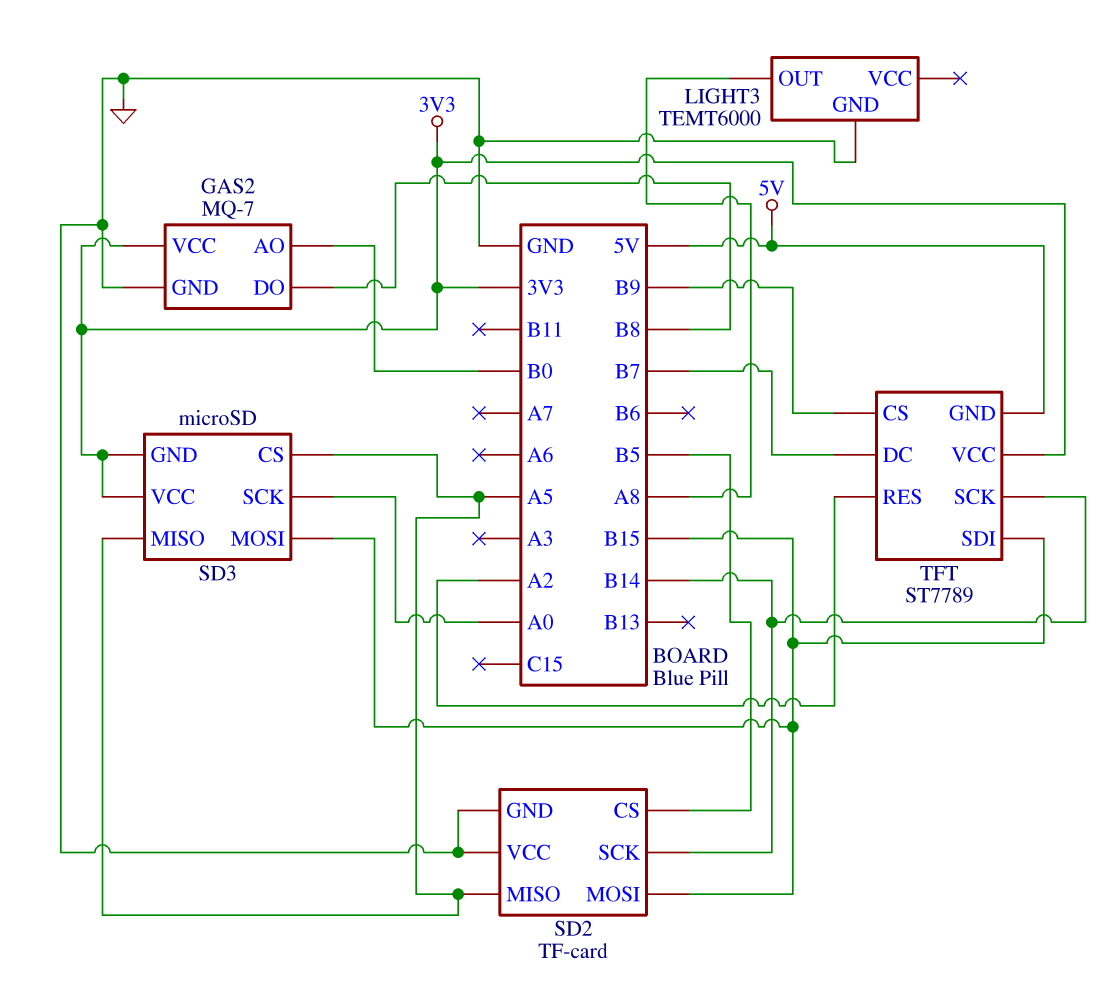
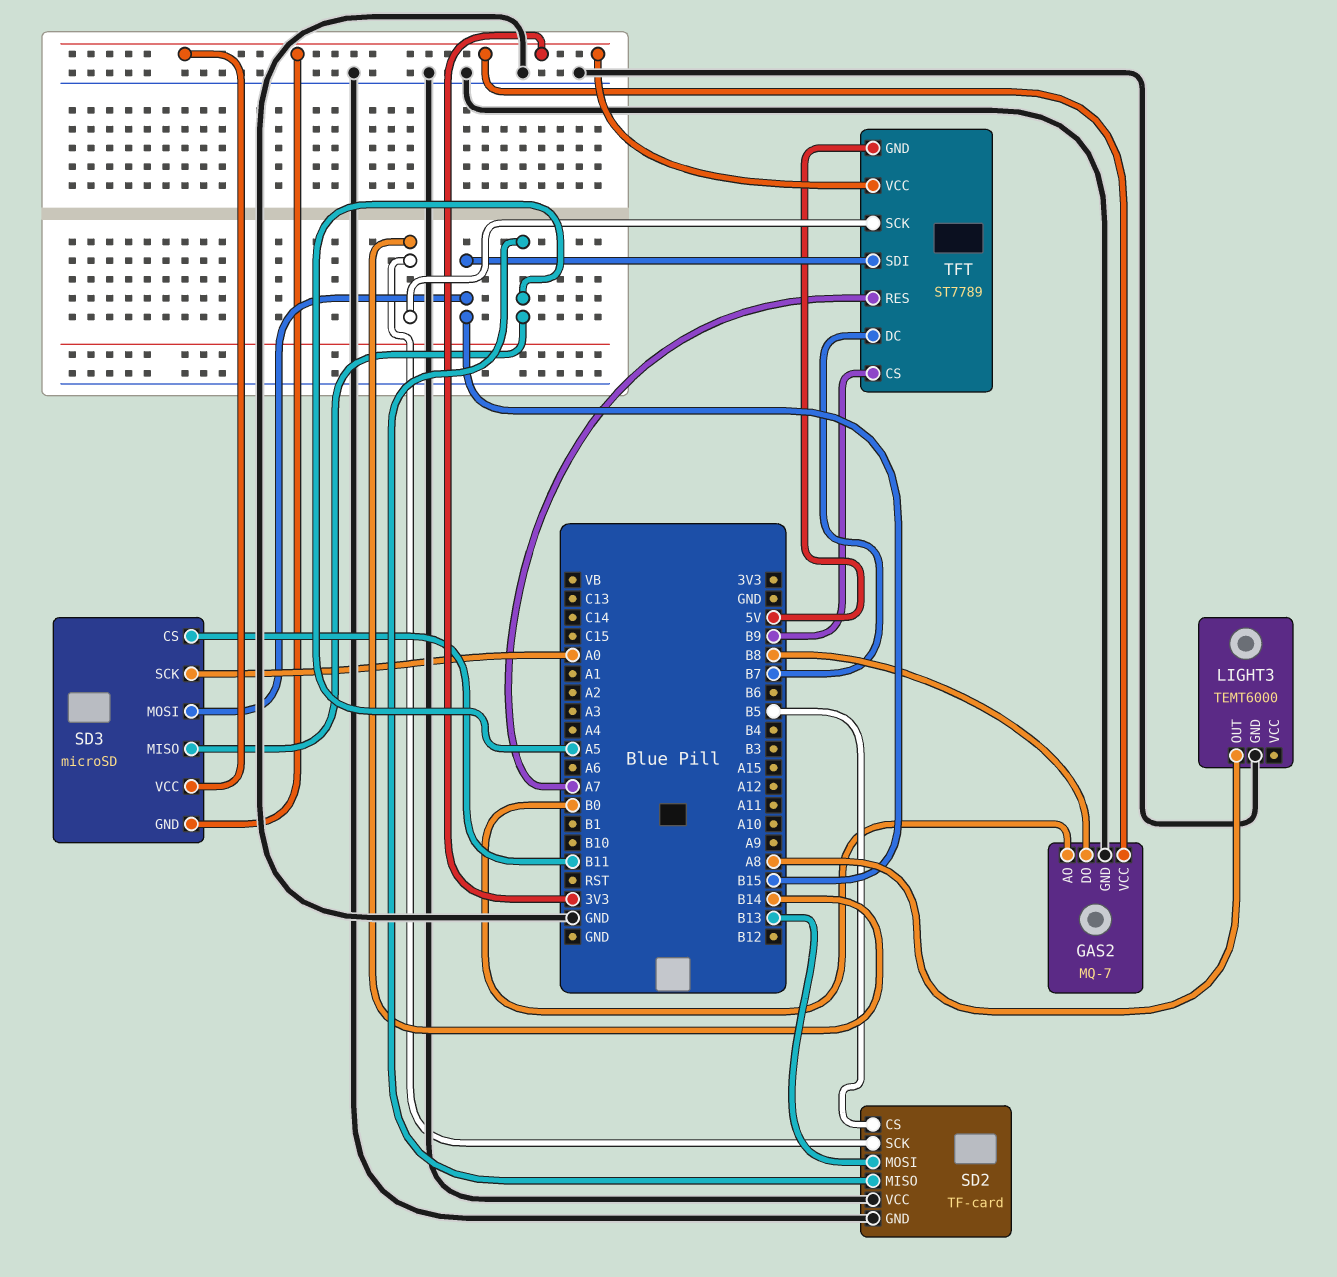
SD2 pin MOSI: B15 -> B13
SD3 pin CS: A5 -> B11
TFT pin RES: A2 -> A7

